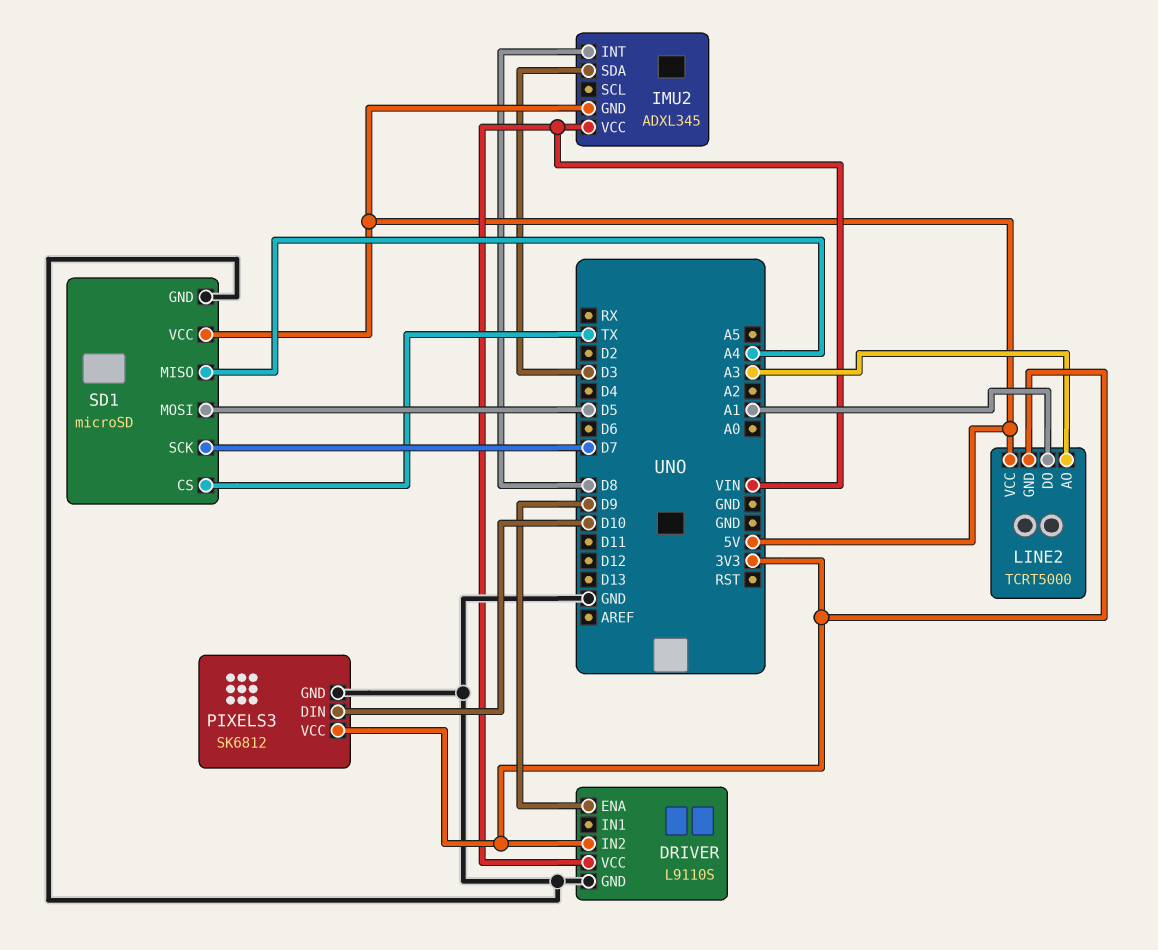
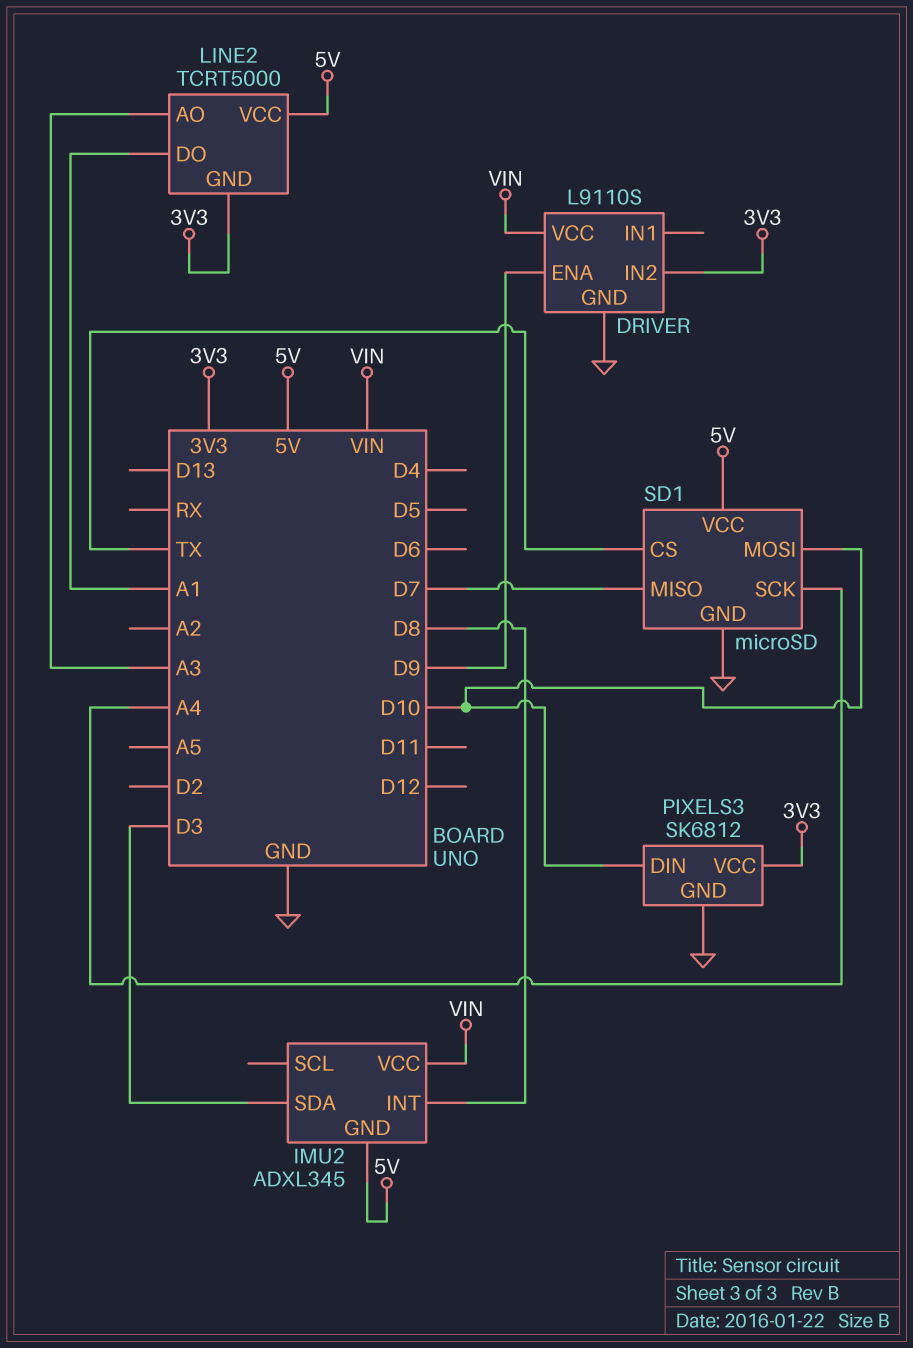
SD1 pin MISO: A4 -> D7
SD1 pin MOSI: D5 -> D10
SD1 pin SCK: D7 -> A4

